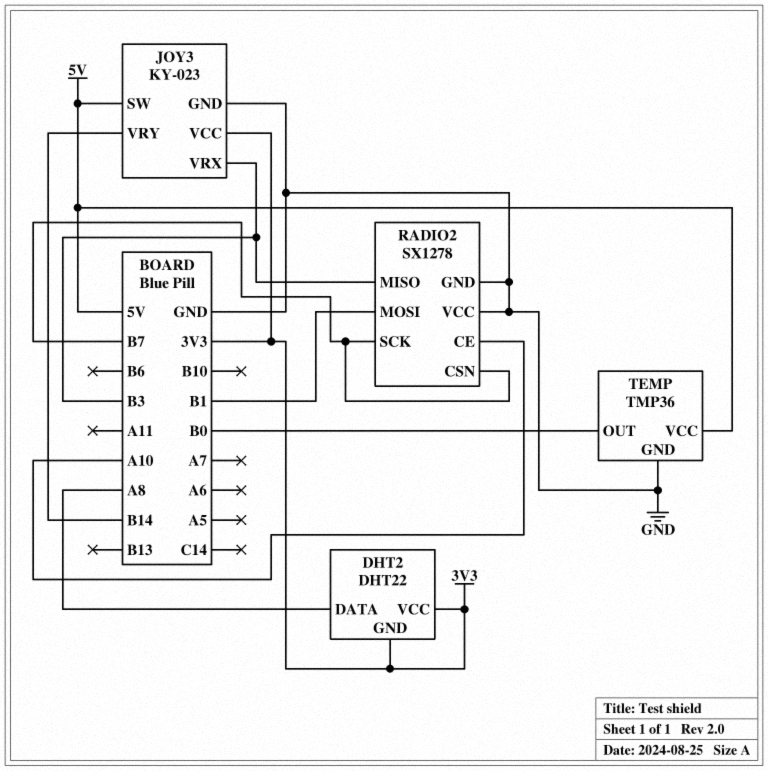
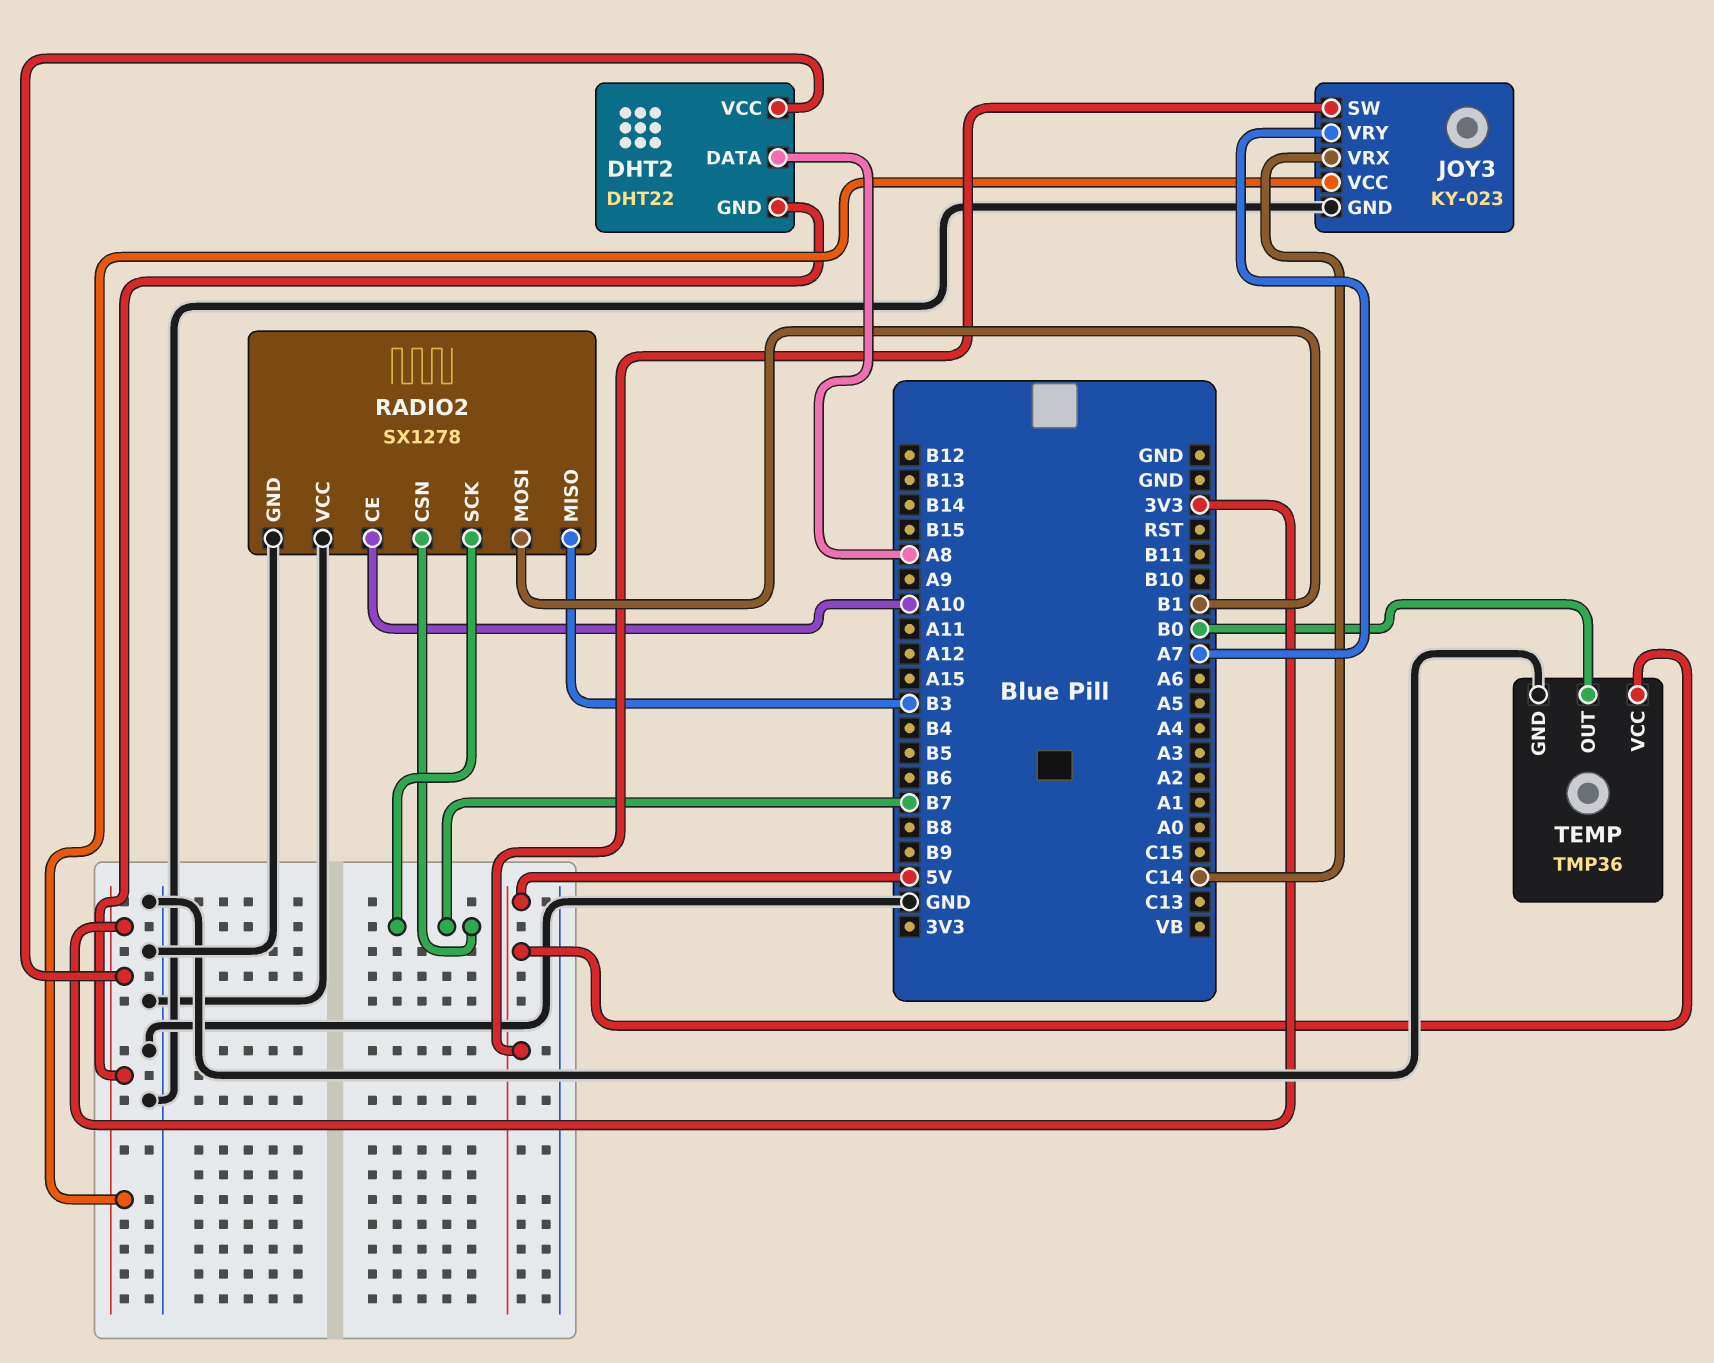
JOY3 pin VRX: B3 -> C14
JOY3 pin VRY: B14 -> A7

